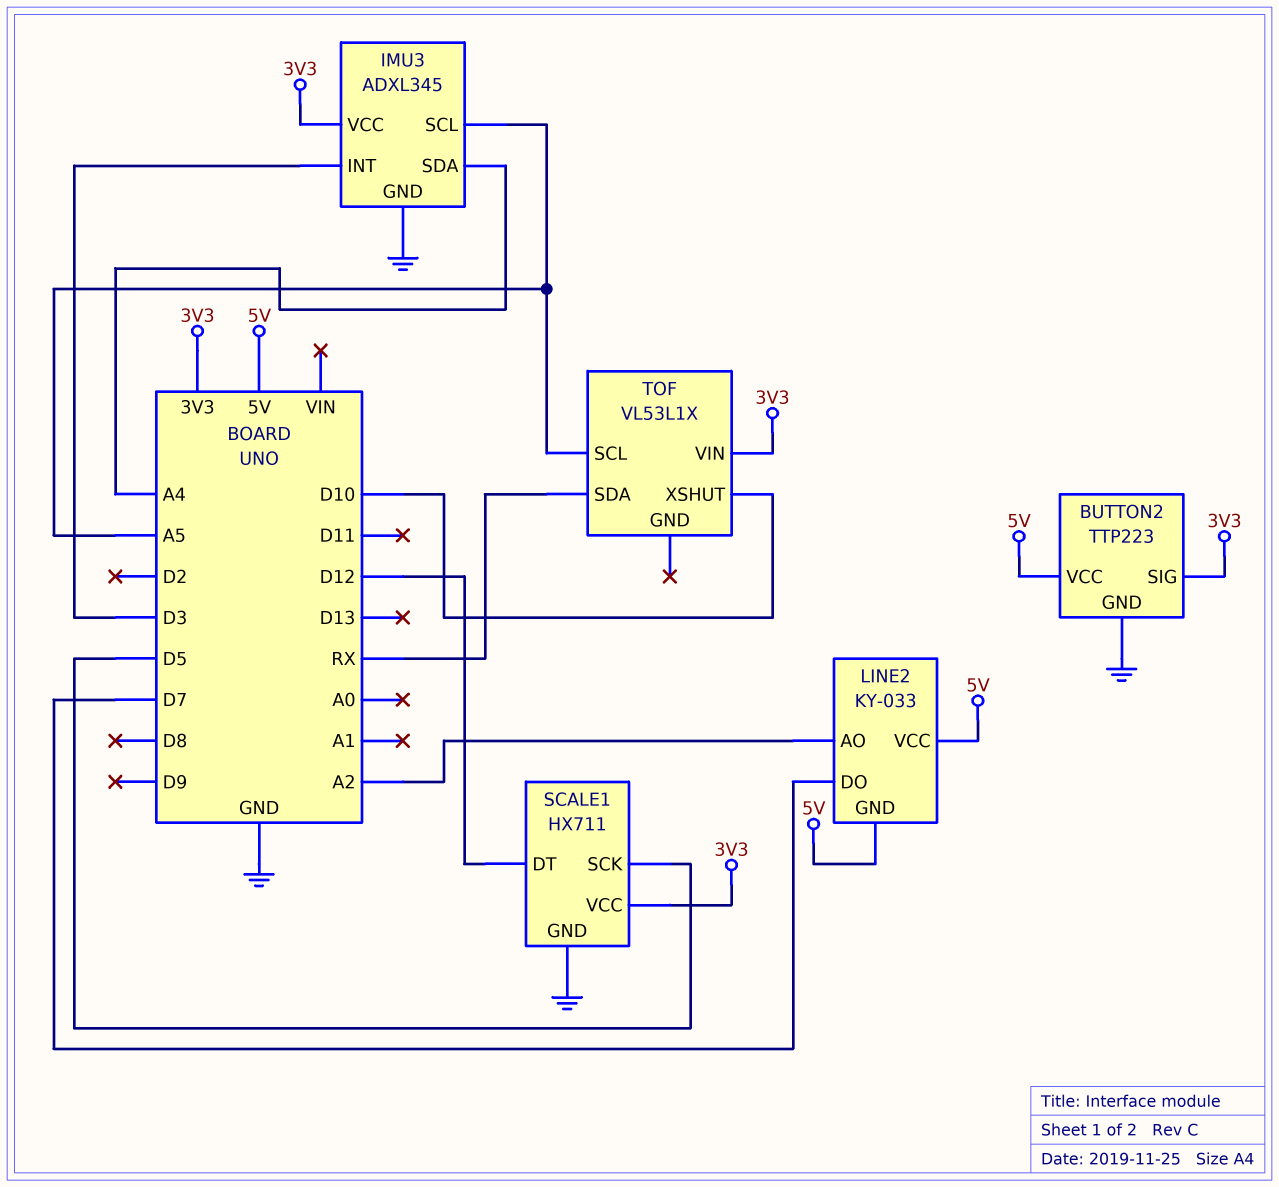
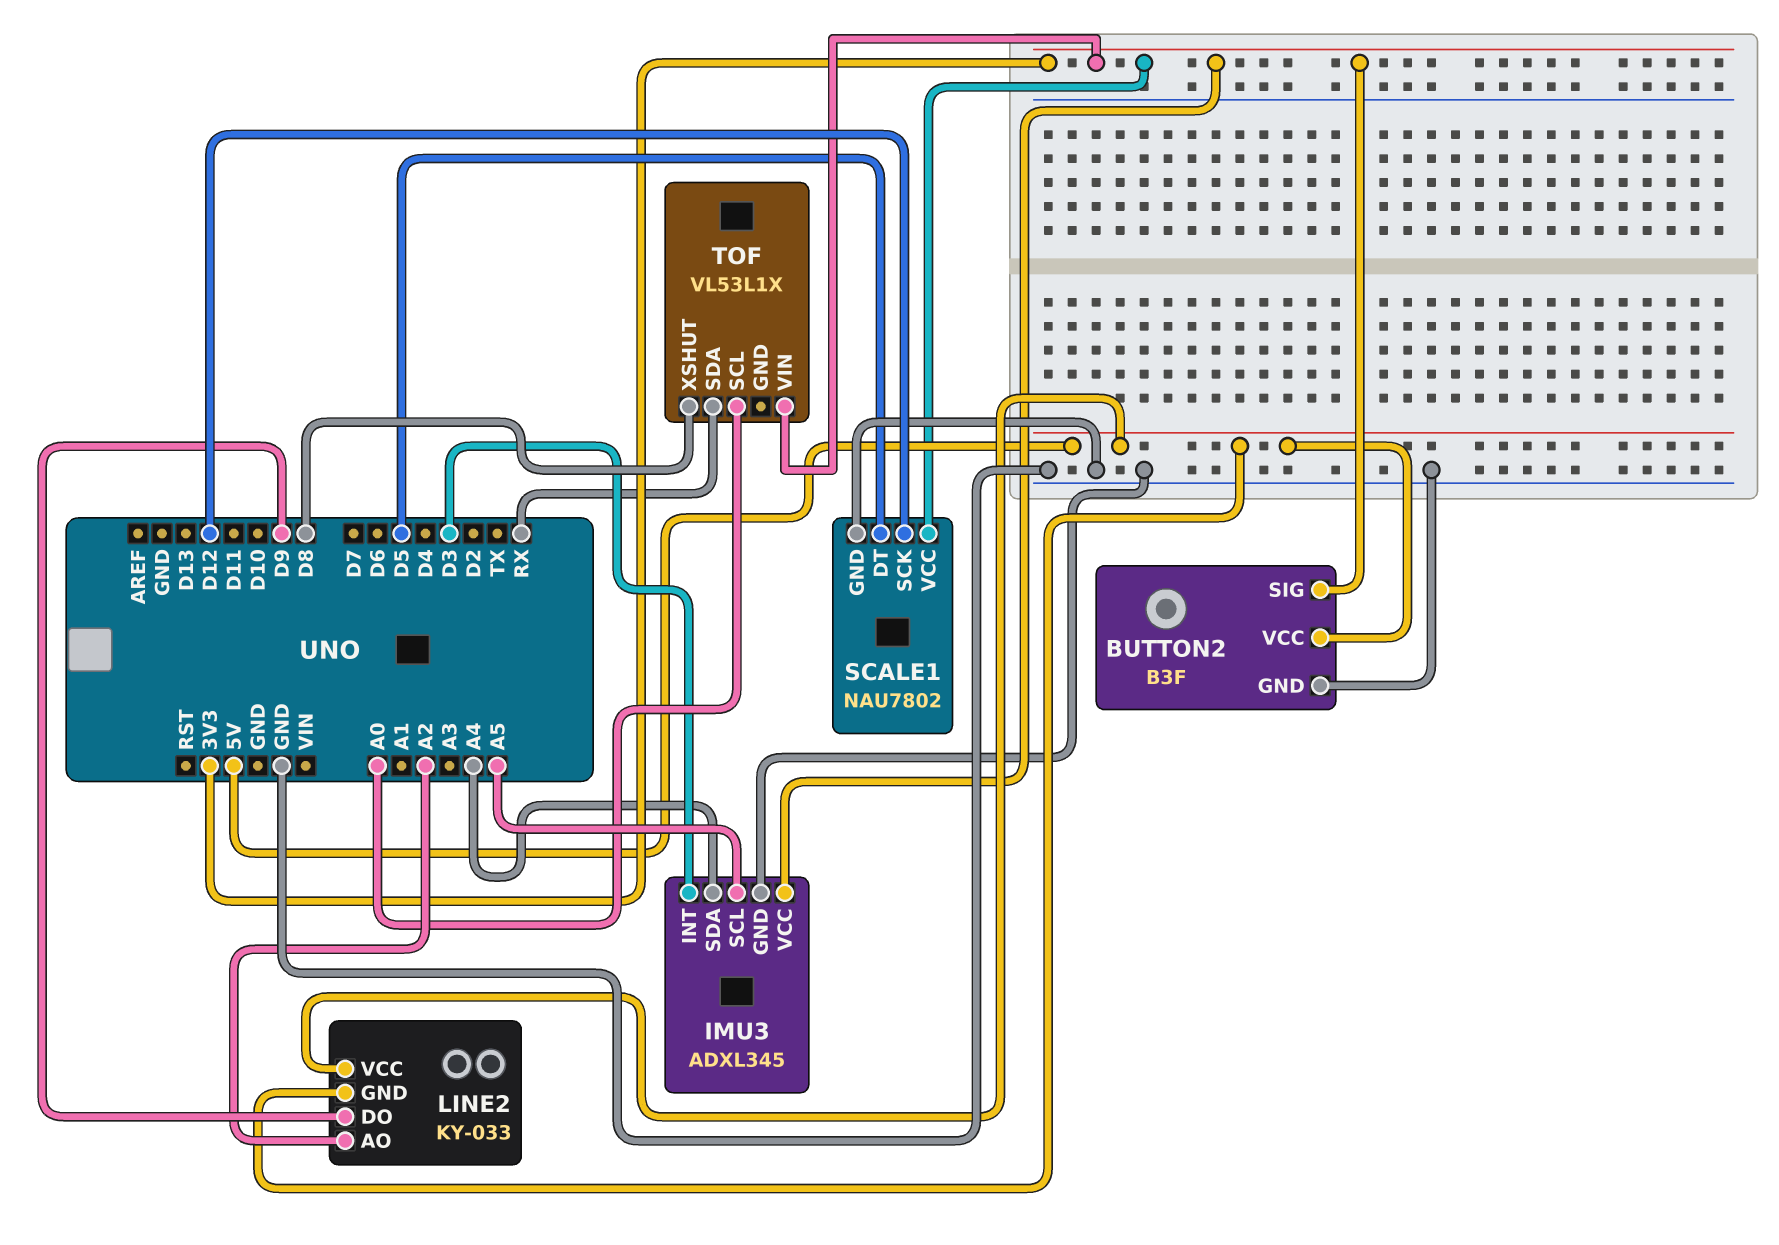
BUTTON2: TTP223 -> B3F
LINE2 pin DO: D7 -> D9
SCALE1: HX711 -> NAU7802
SCALE1 pin DT: D12 -> D5
SCALE1 pin SCK: D5 -> D12
TOF pin SCL: A5 -> A0
TOF pin XSHUT: D10 -> D8

